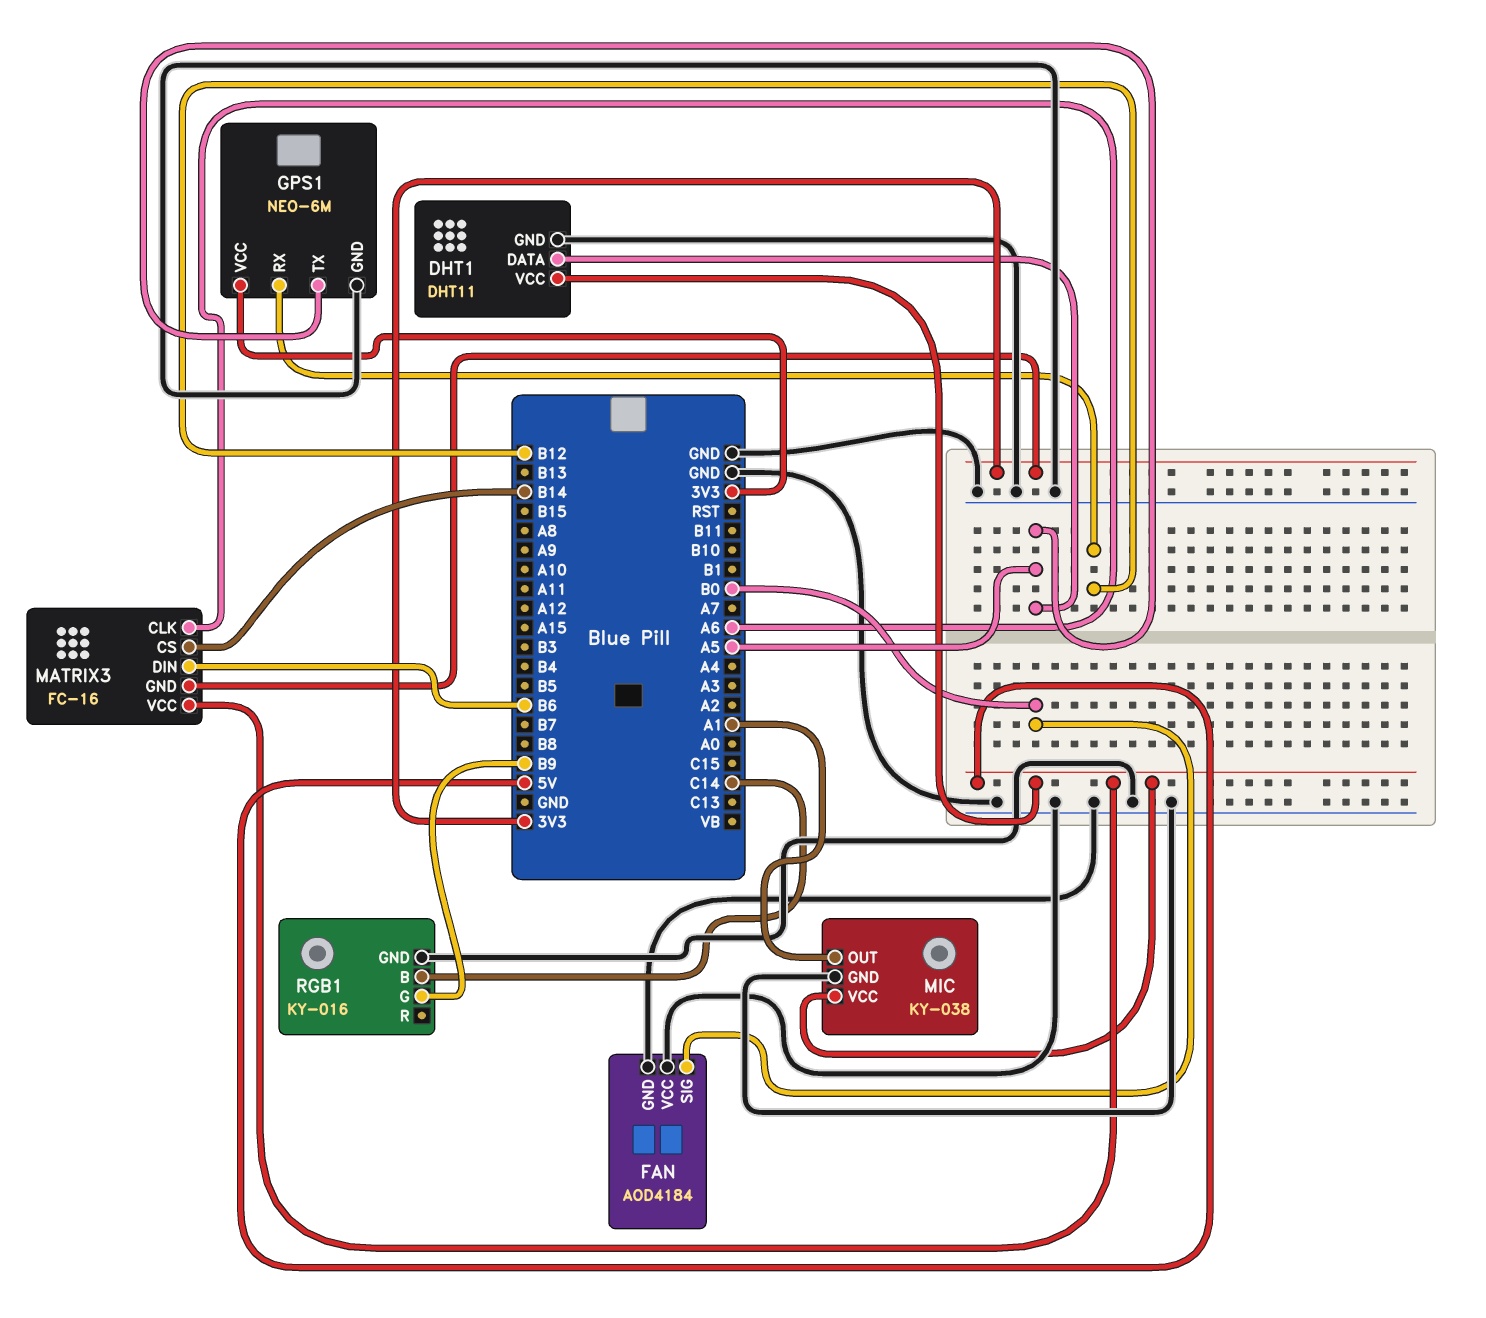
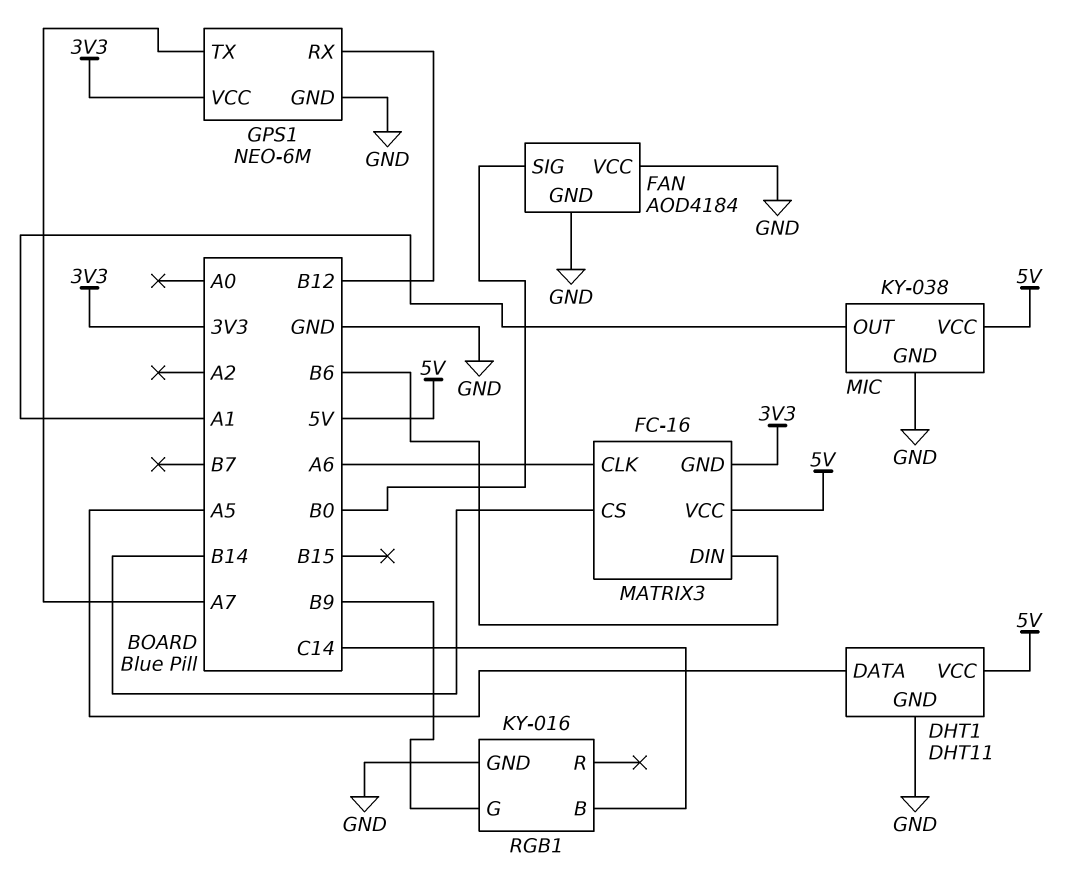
GPS1 pin TX: A5 -> A7

